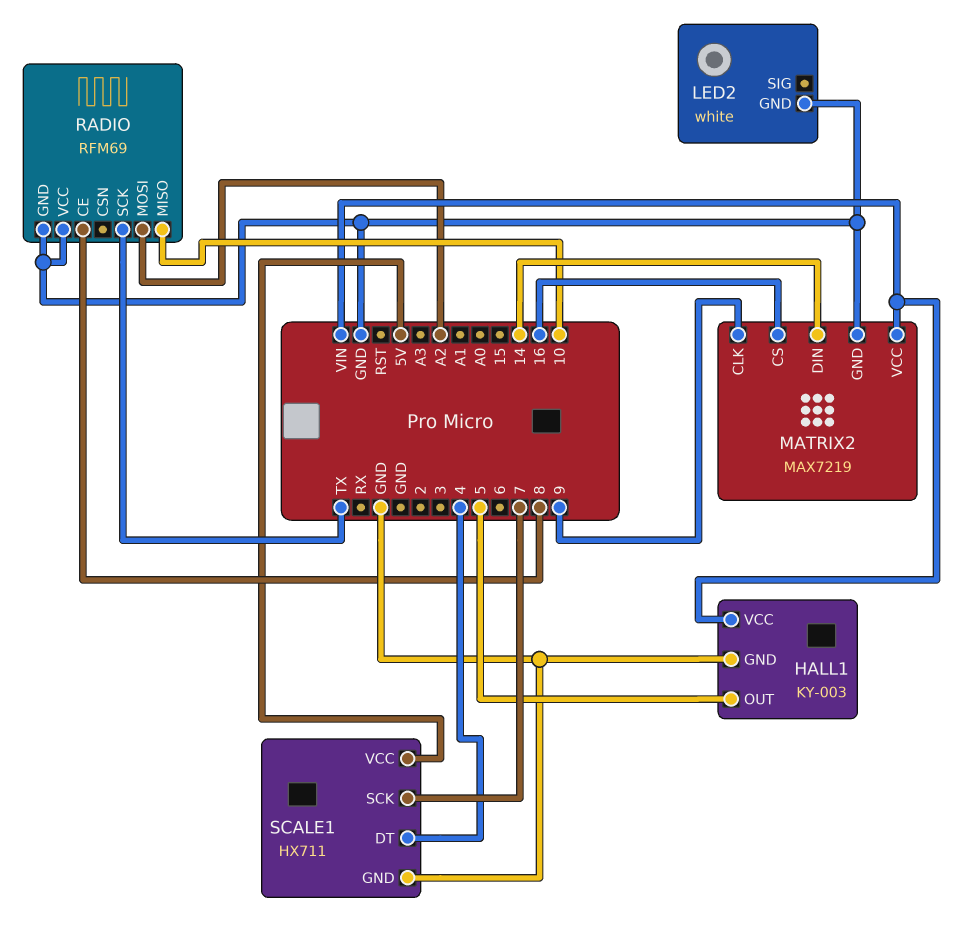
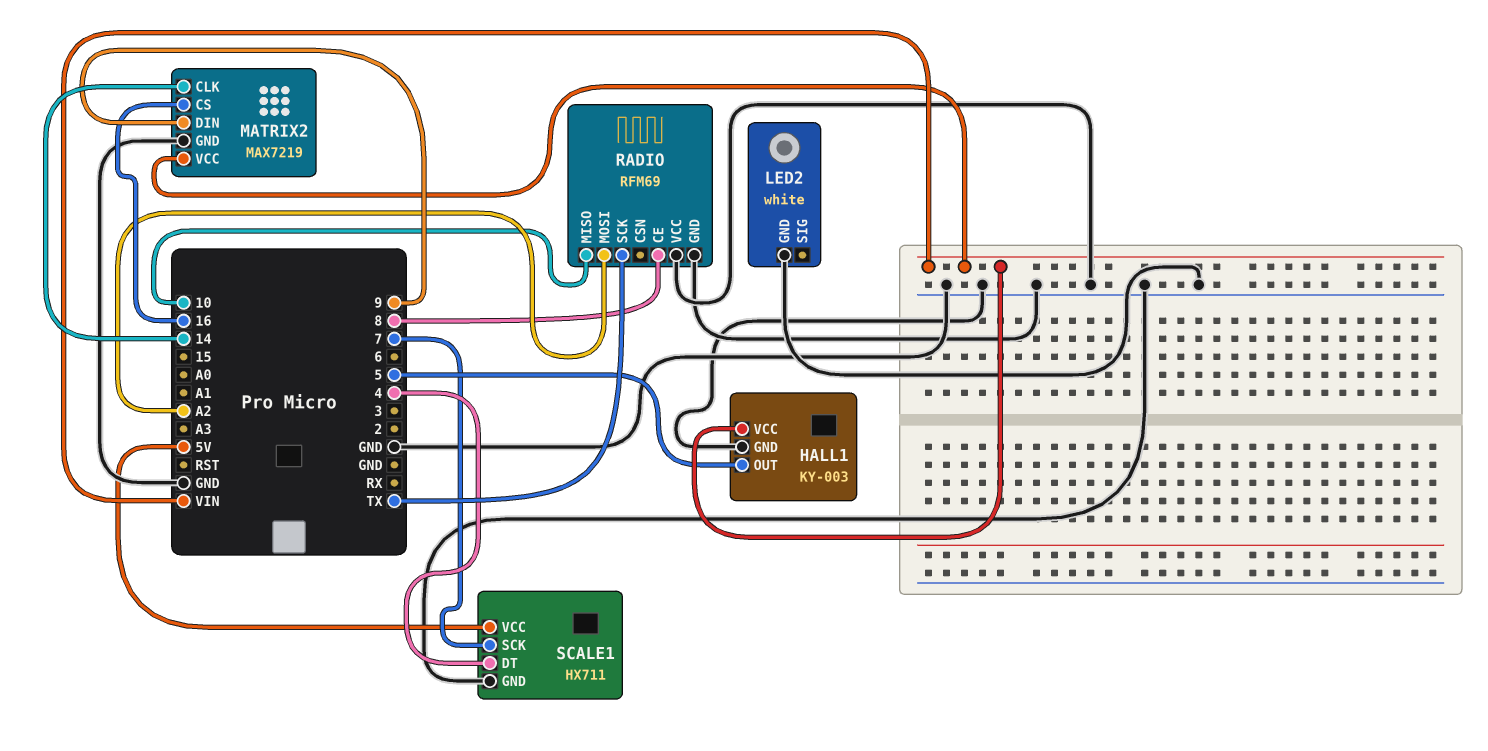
MATRIX2 pin CLK: 9 -> 14
MATRIX2 pin DIN: 14 -> 9

